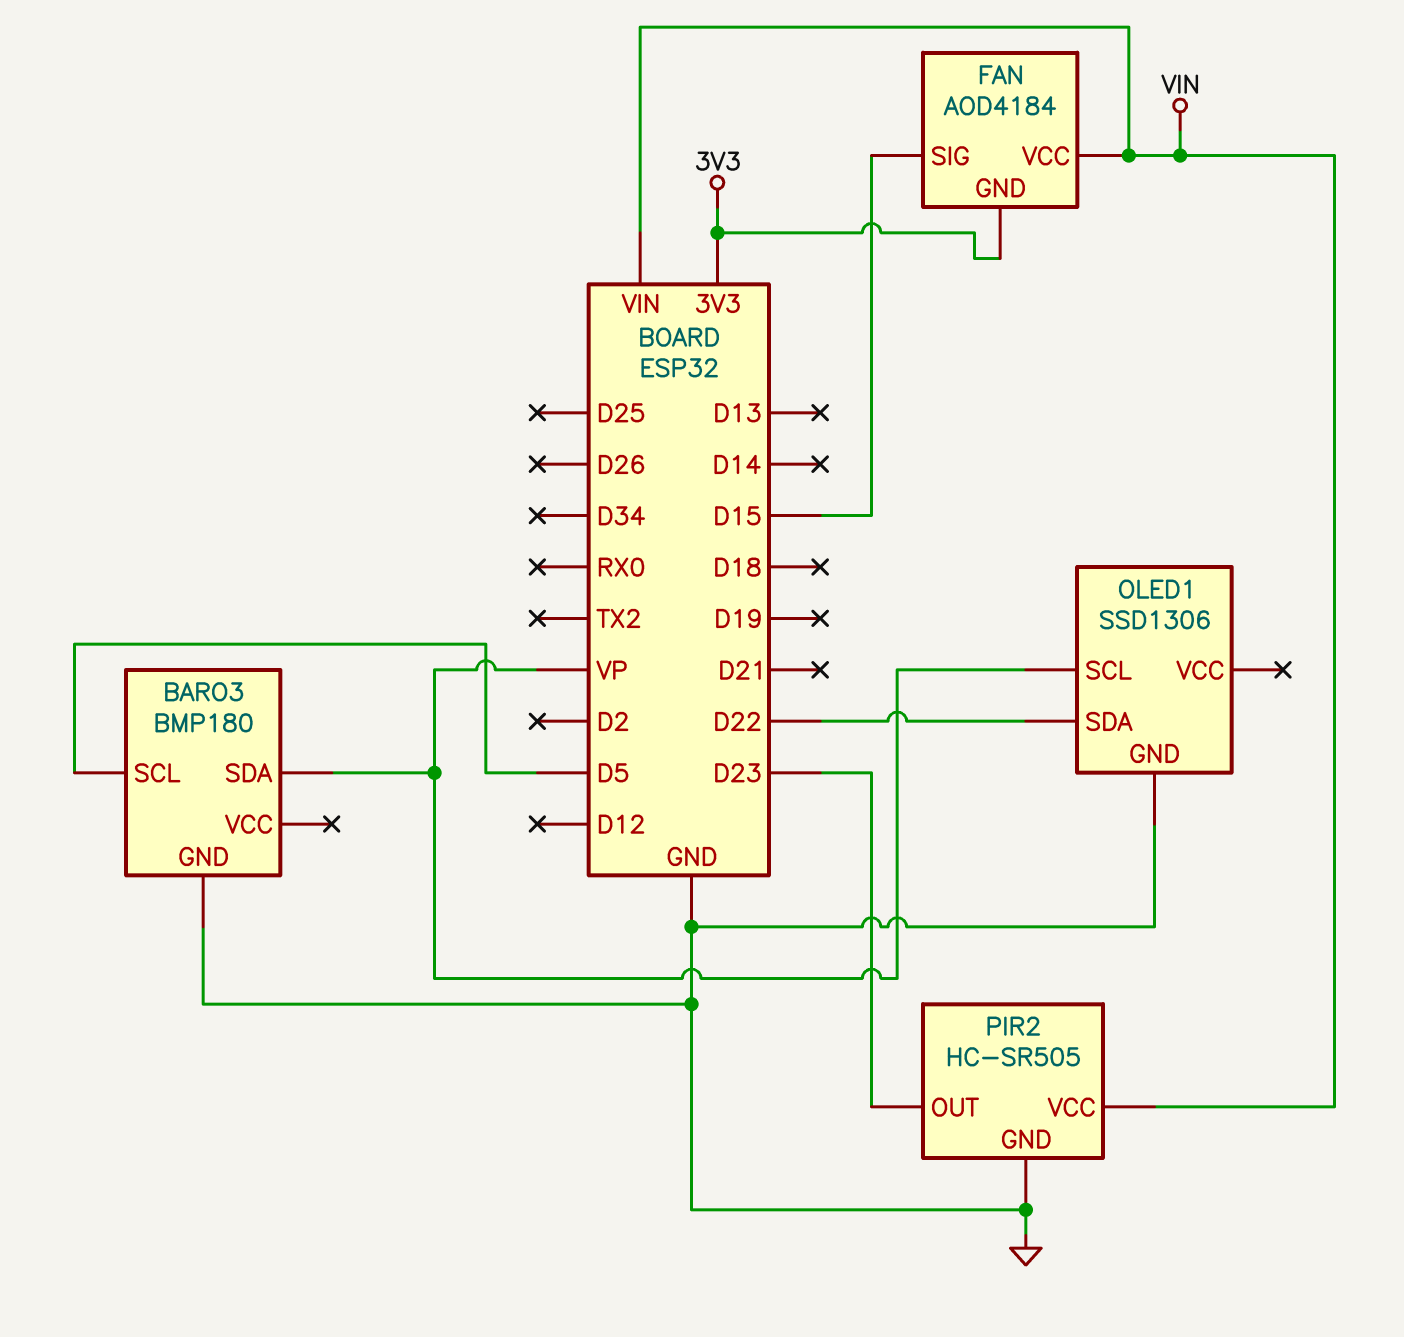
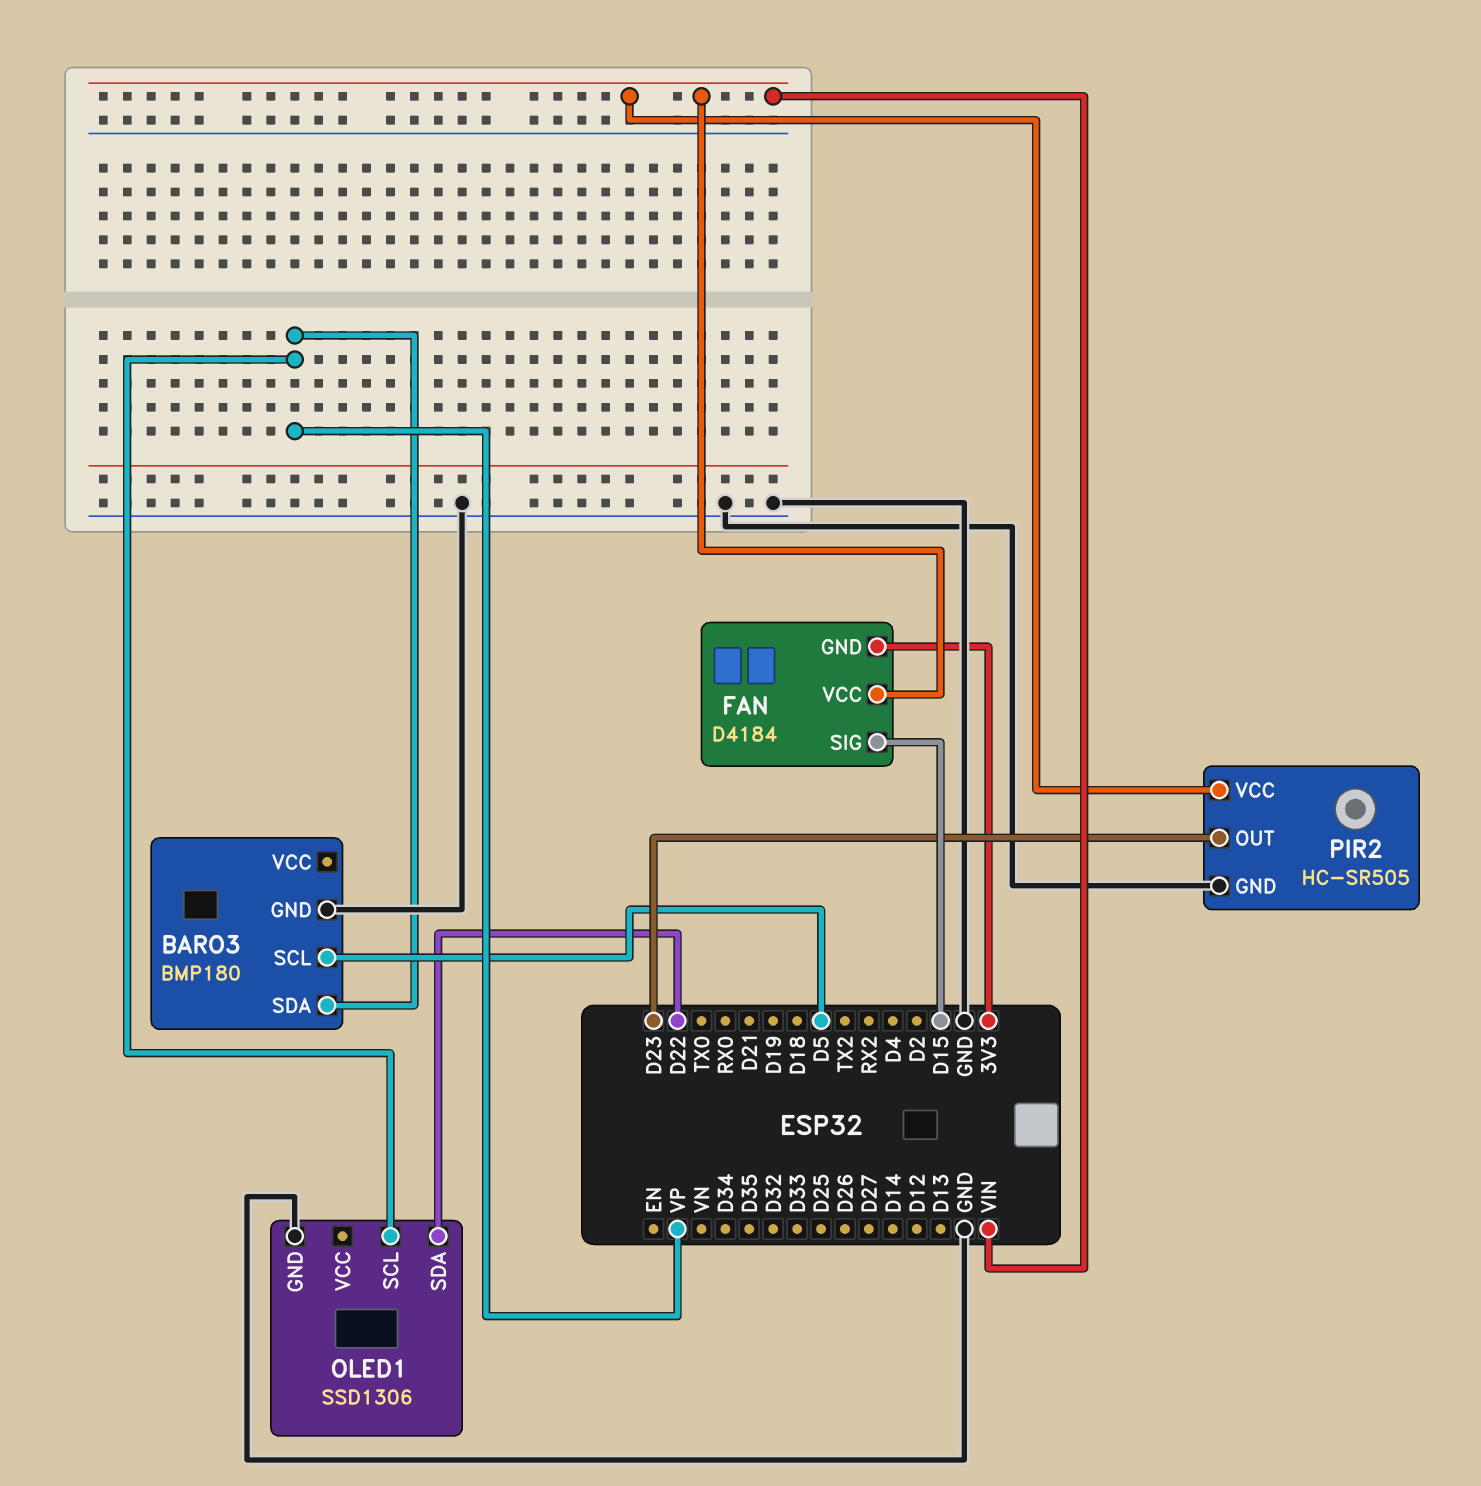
FAN: AOD4184 -> D4184

